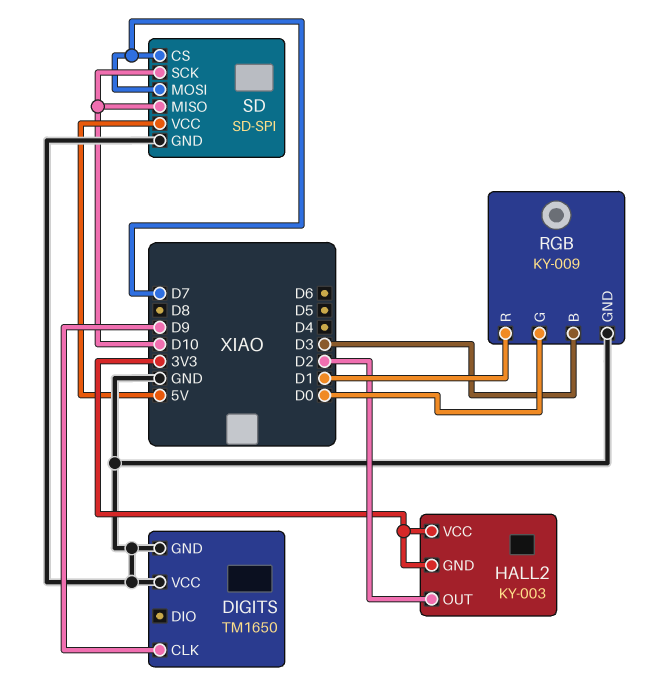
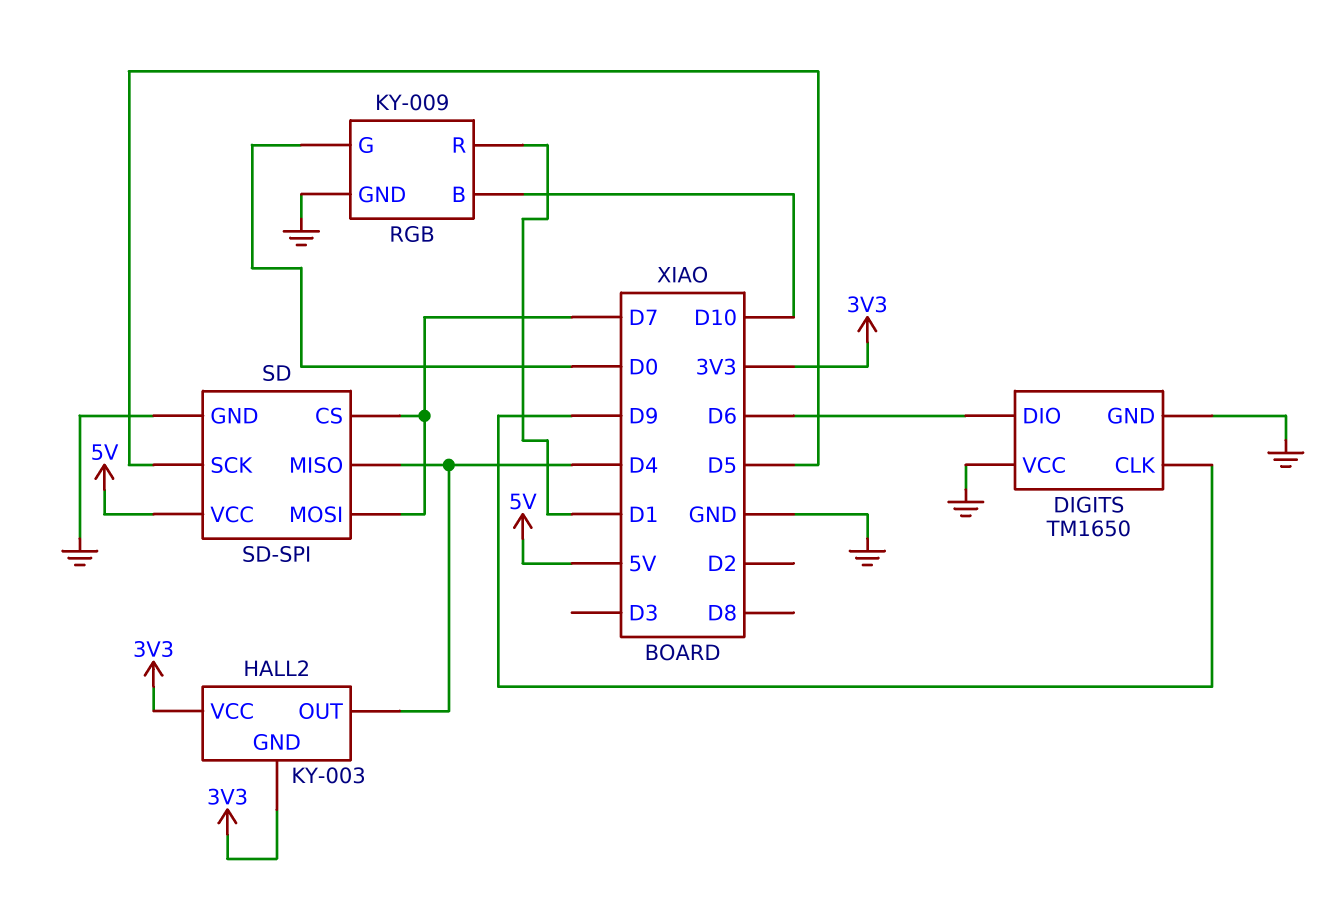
DIGITS pin DIO: none -> D6
HALL2 pin OUT: D2 -> D4
RGB pin B: D3 -> D10
SD pin MISO: D10 -> D4
SD pin SCK: D10 -> D5

